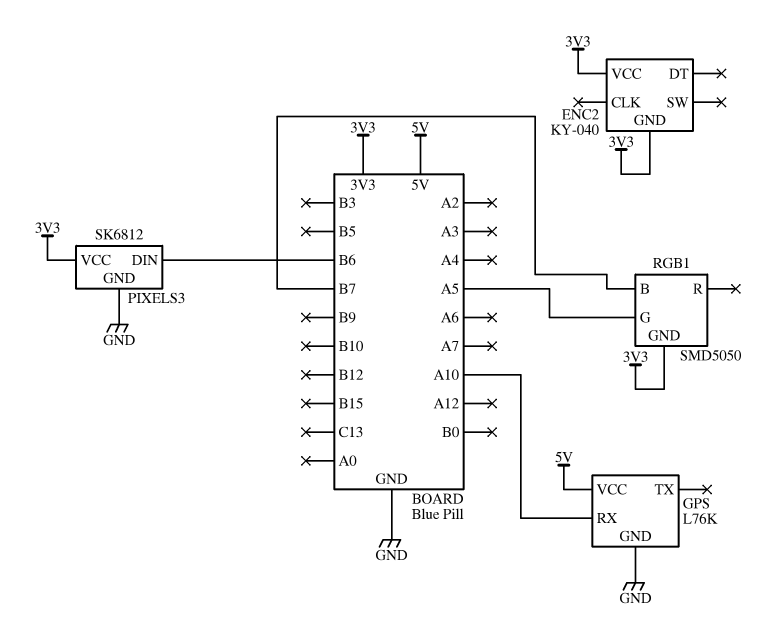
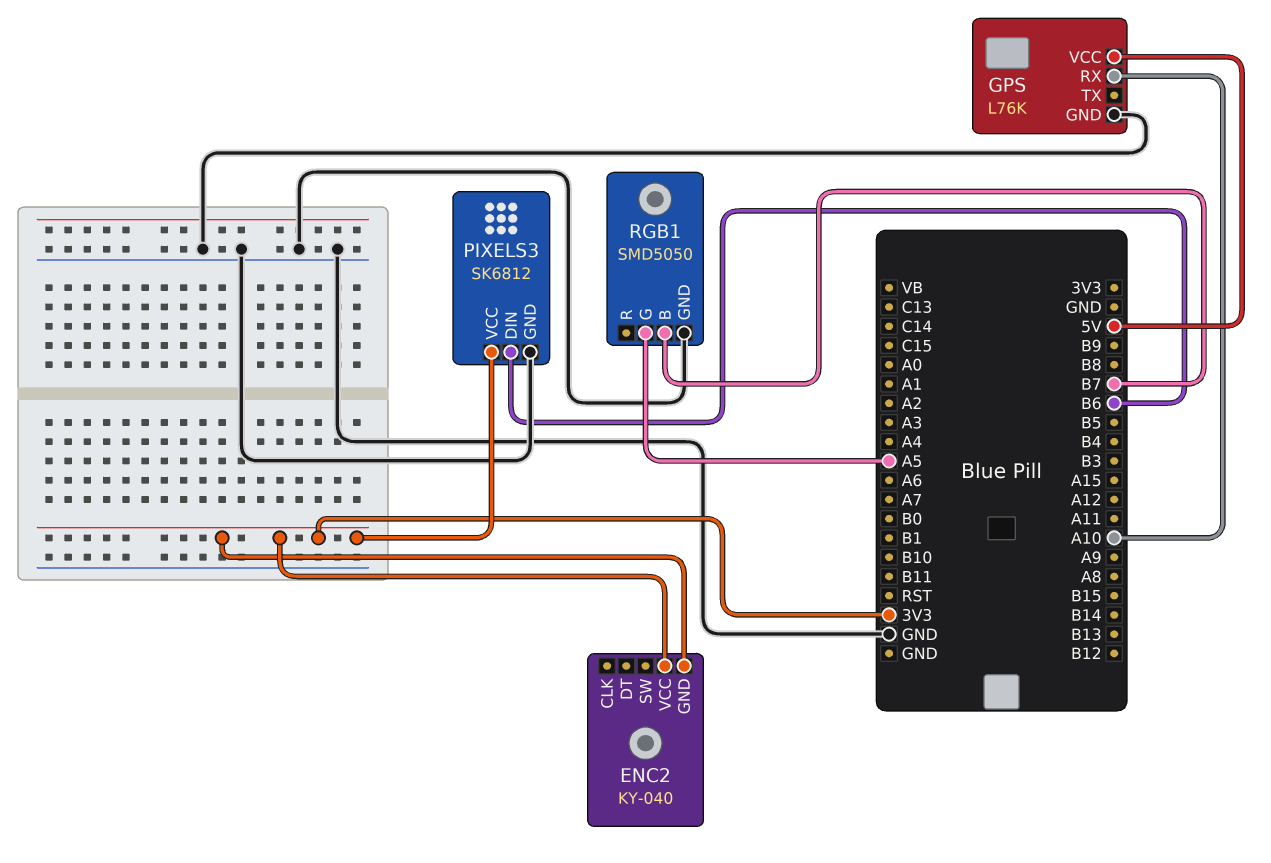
RGB1 pin GND: 3V3 -> GND

